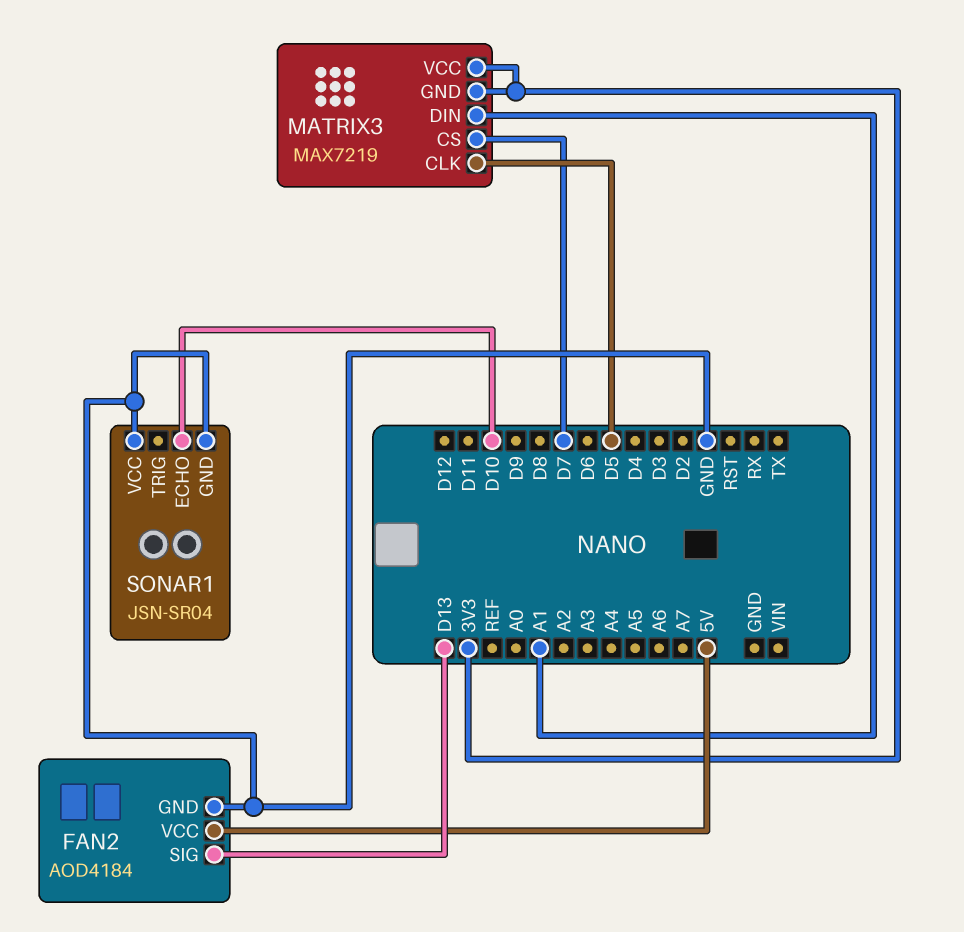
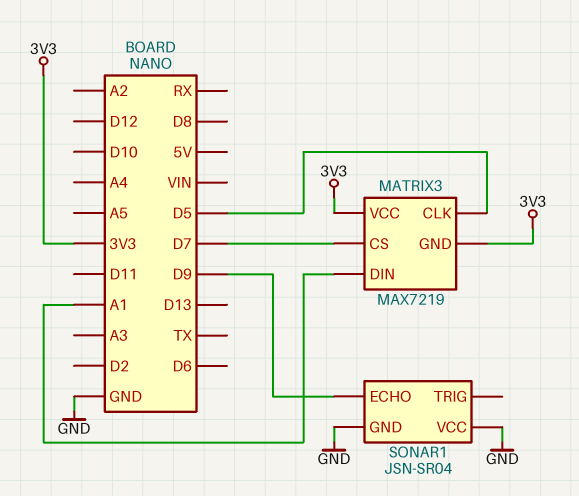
FAN2: AOD4184 -> none
FAN2 pin GND: GND -> none
FAN2 pin SIG: D13 -> none
FAN2 pin VCC: 5V -> none
SONAR1 pin ECHO: D10 -> D9

